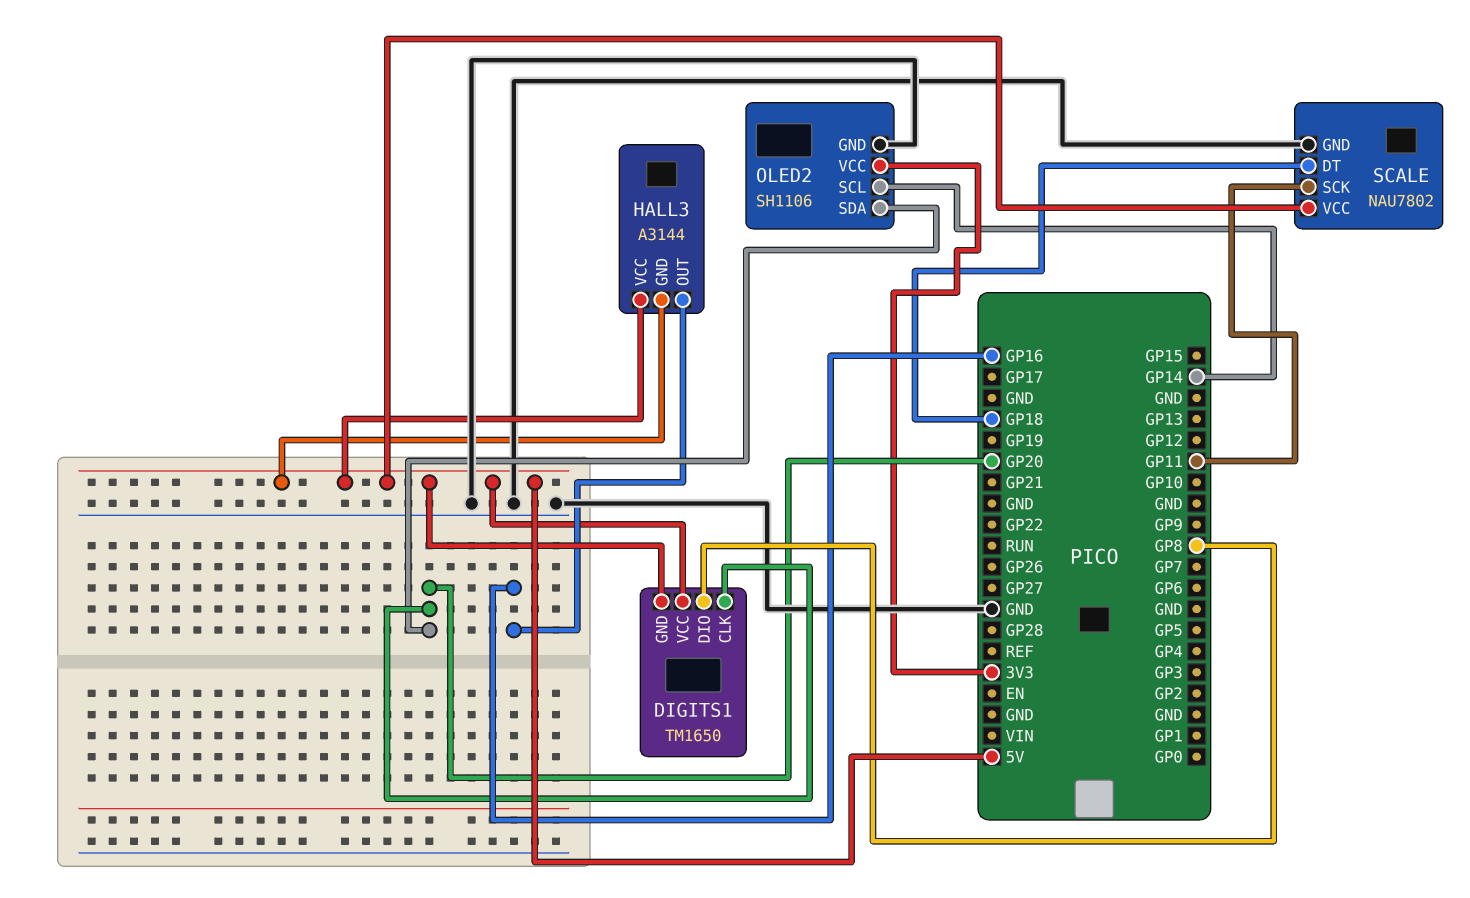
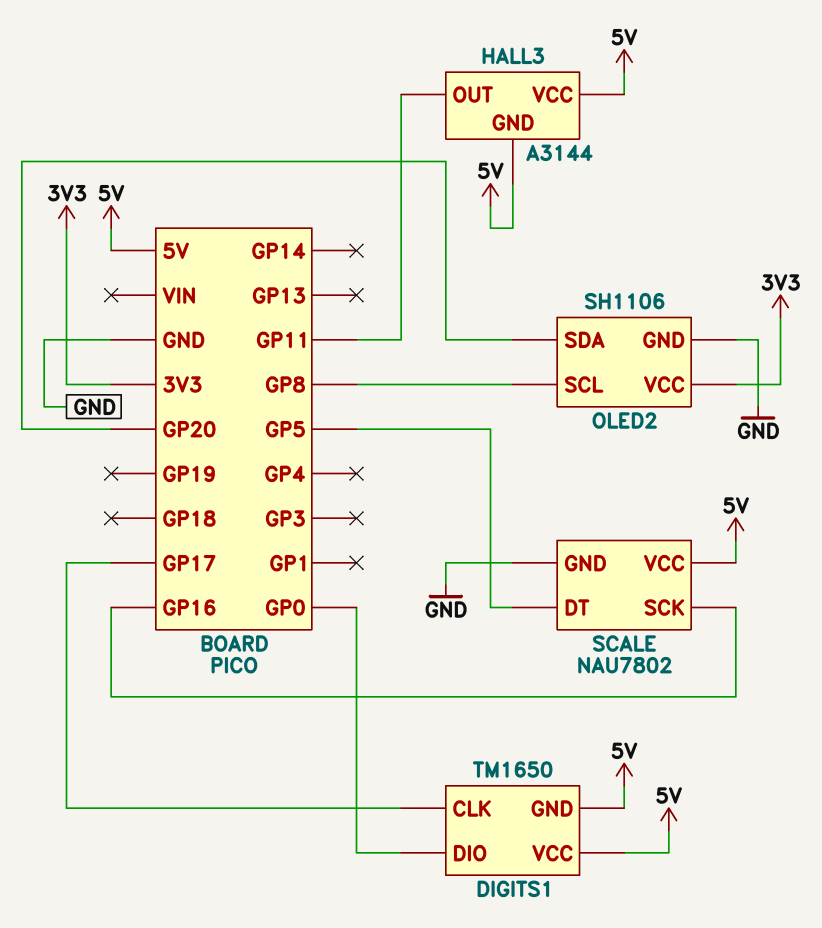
DIGITS1 pin CLK: GP20 -> GP17
DIGITS1 pin DIO: GP8 -> GP0
HALL3 pin OUT: GP16 -> GP11
OLED2 pin SCL: GP14 -> GP8
SCALE pin DT: GP18 -> GP5
SCALE pin SCK: GP11 -> GP16

